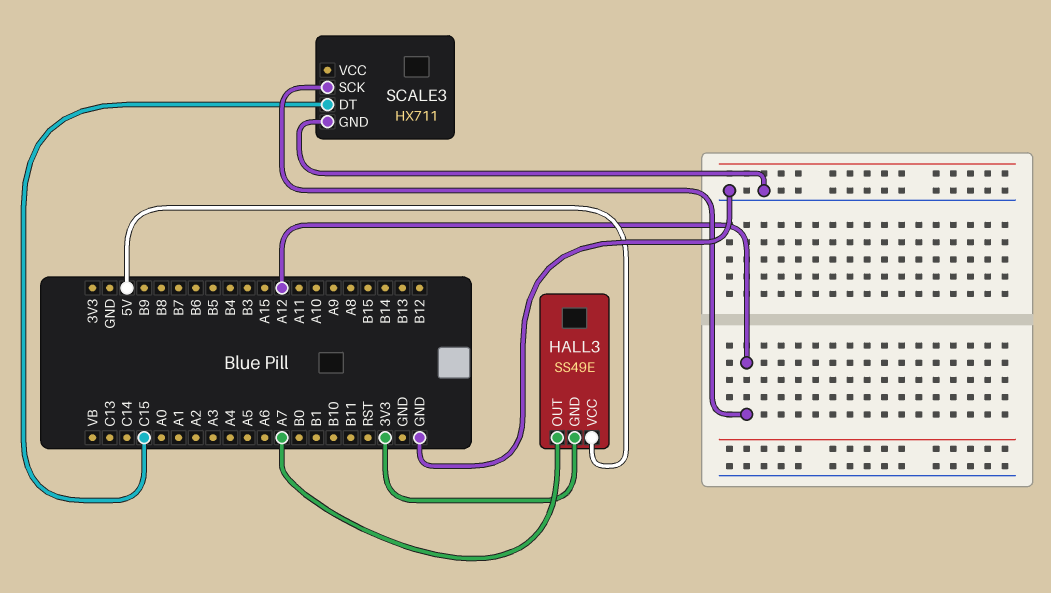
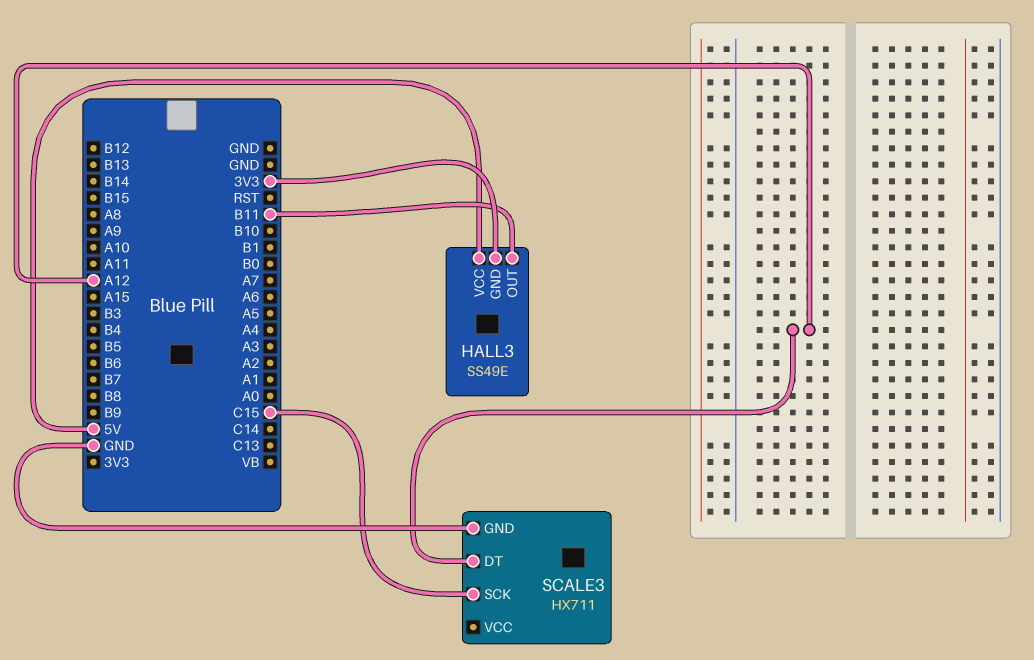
HALL3 pin OUT: A7 -> B11
SCALE3 pin DT: C15 -> A12
SCALE3 pin SCK: A12 -> C15

